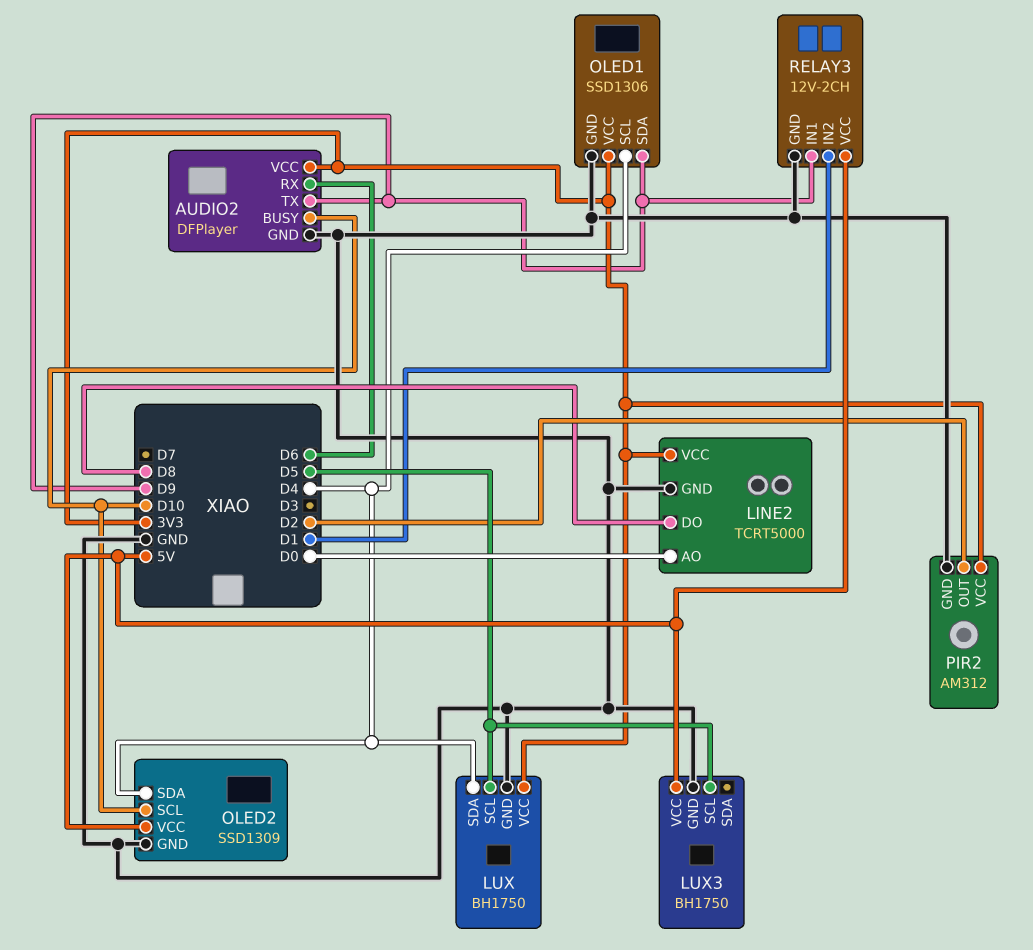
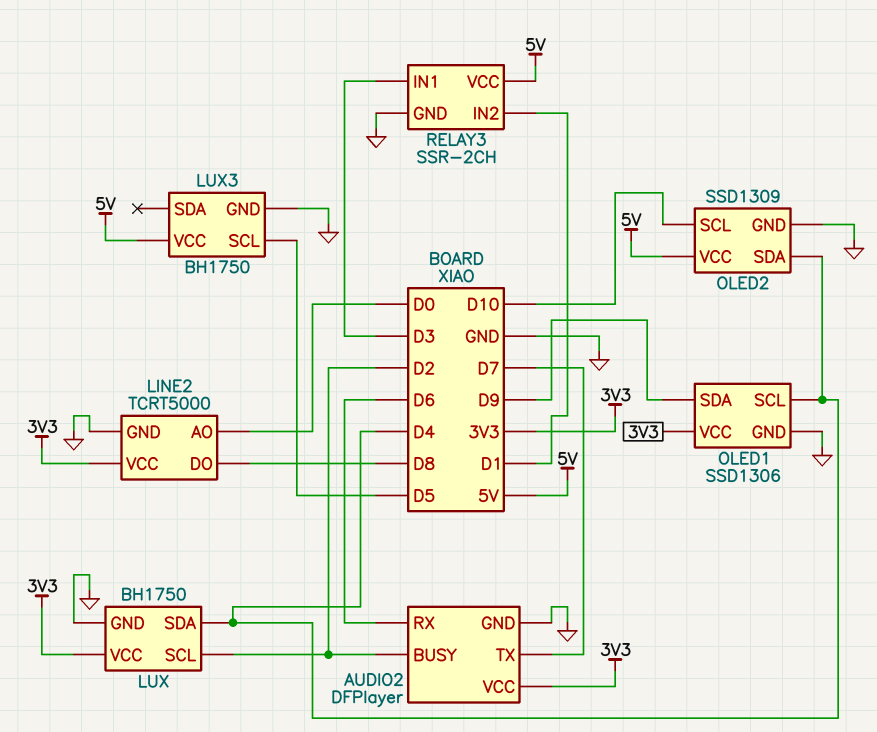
AUDIO2 pin BUSY: D10 -> D2
AUDIO2 pin TX: D9 -> D7
LUX pin SCL: D5 -> D2
PIR2: AM312 -> none
PIR2 pin GND: GND -> none
PIR2 pin OUT: D2 -> none
PIR2 pin VCC: 3V3 -> none
RELAY3: 12V-2CH -> SSR-2CH
RELAY3 pin IN1: D9 -> D3

